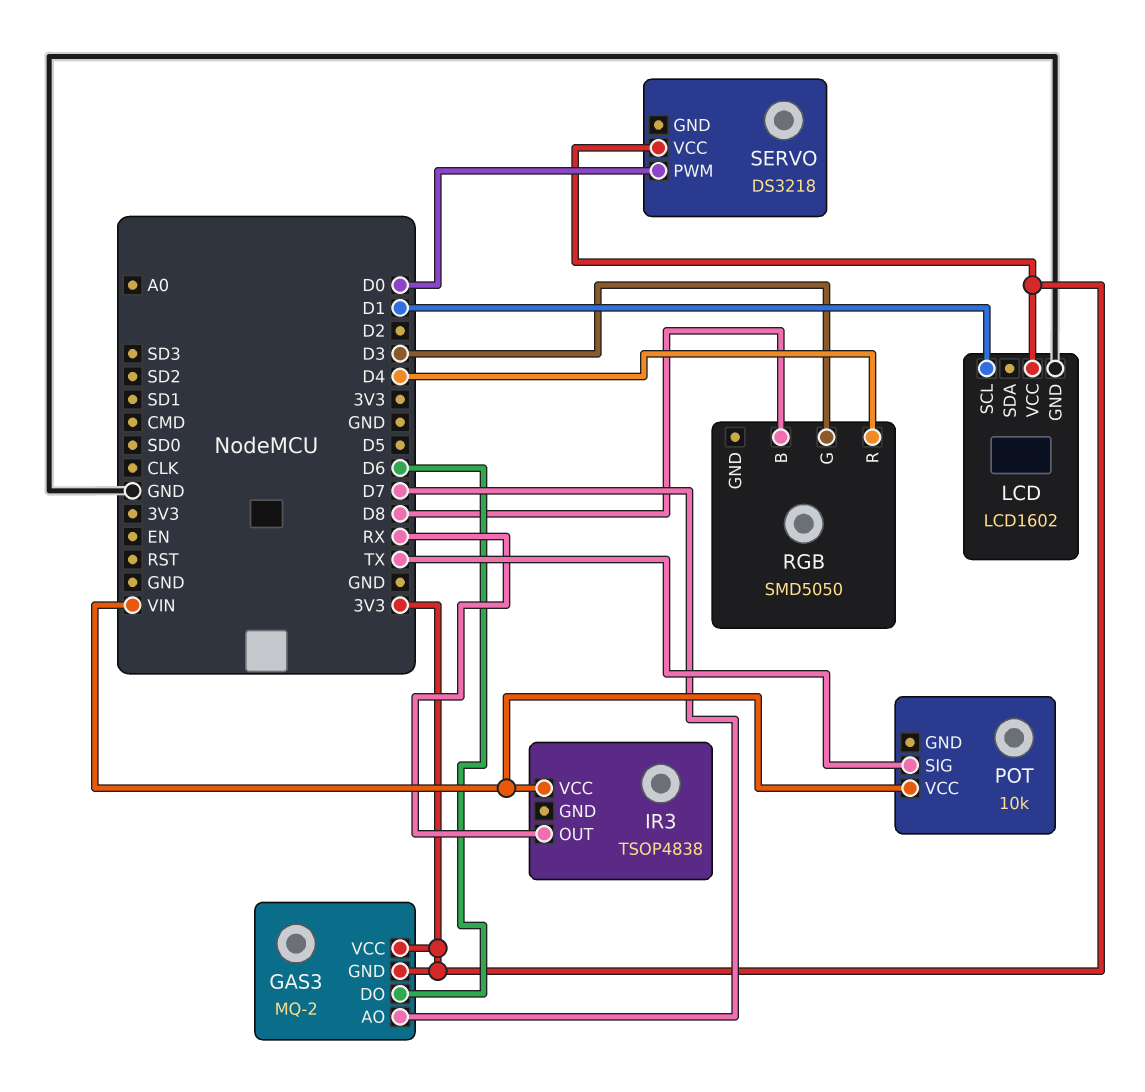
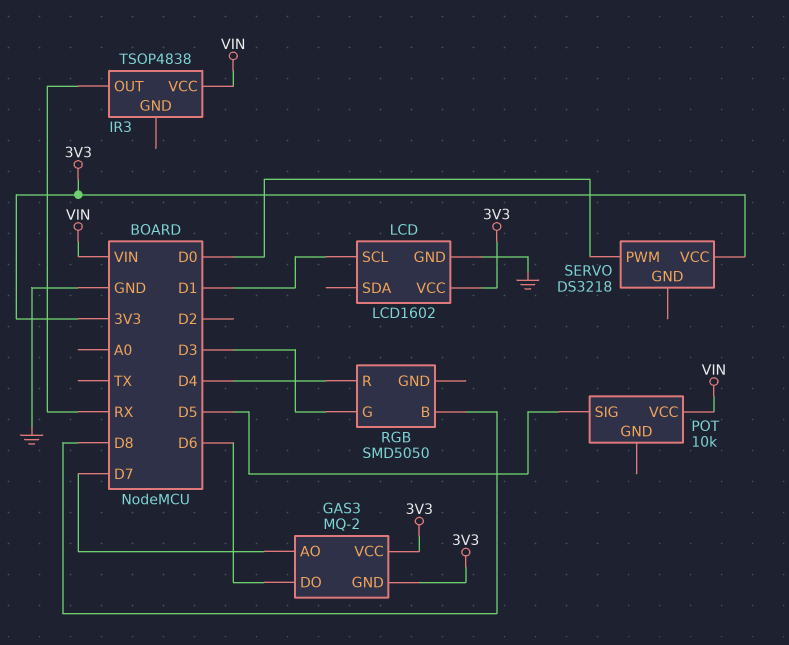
POT pin SIG: TX -> D5

